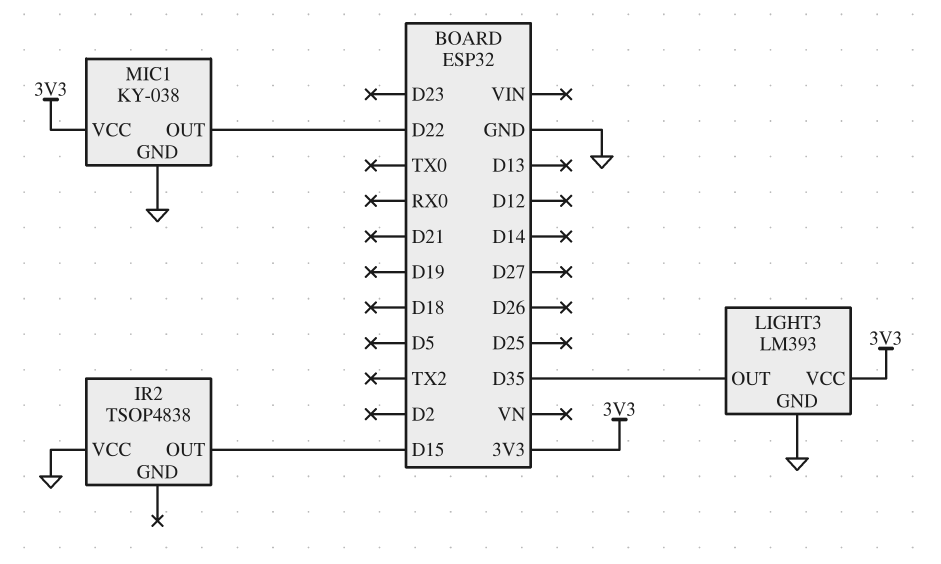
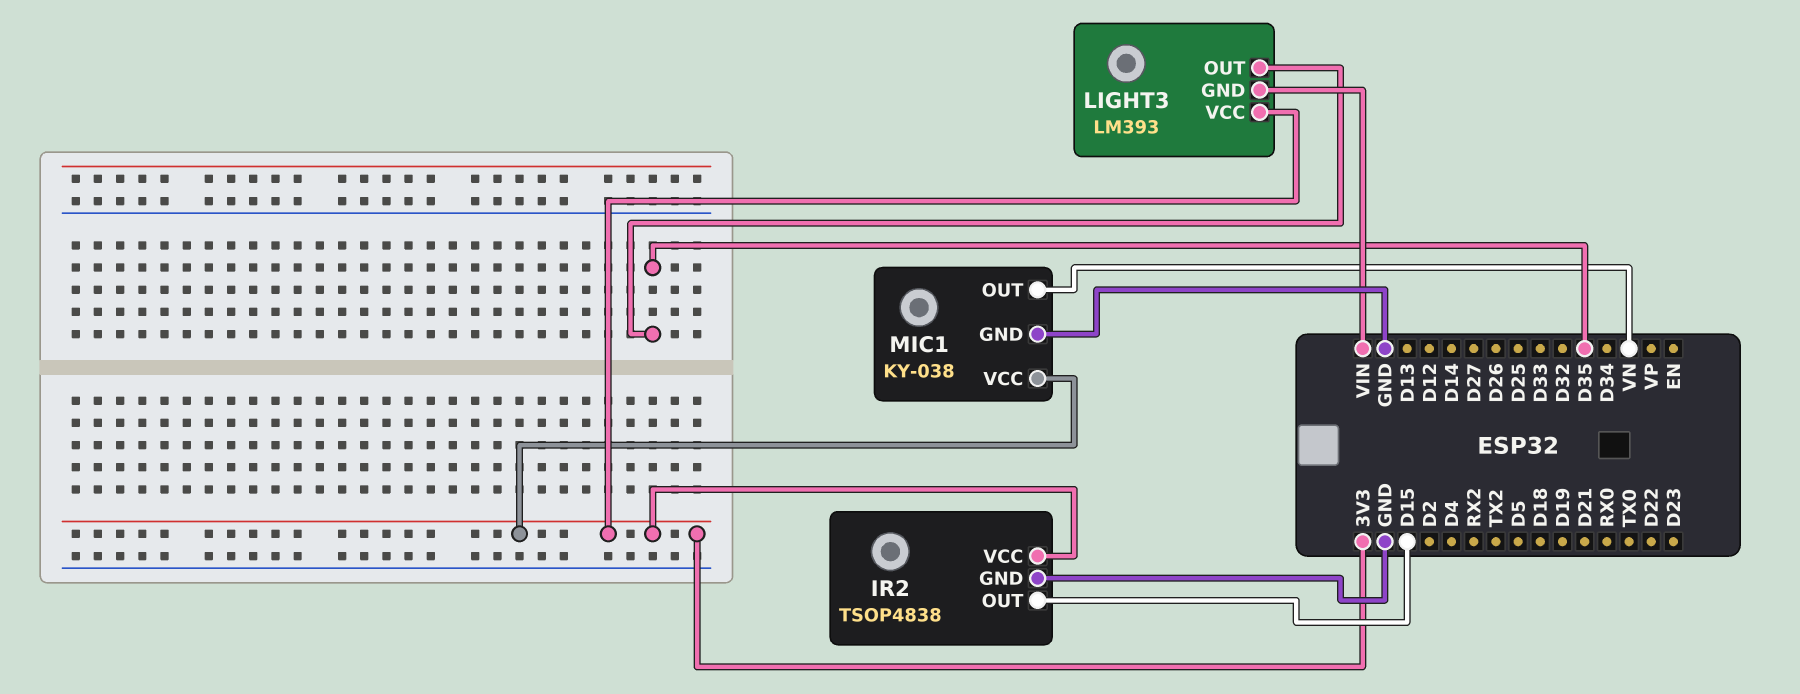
IR2 pin GND: none -> GND
IR2 pin VCC: GND -> 3V3
LIGHT3 pin GND: GND -> VIN
MIC1 pin OUT: D22 -> VN

